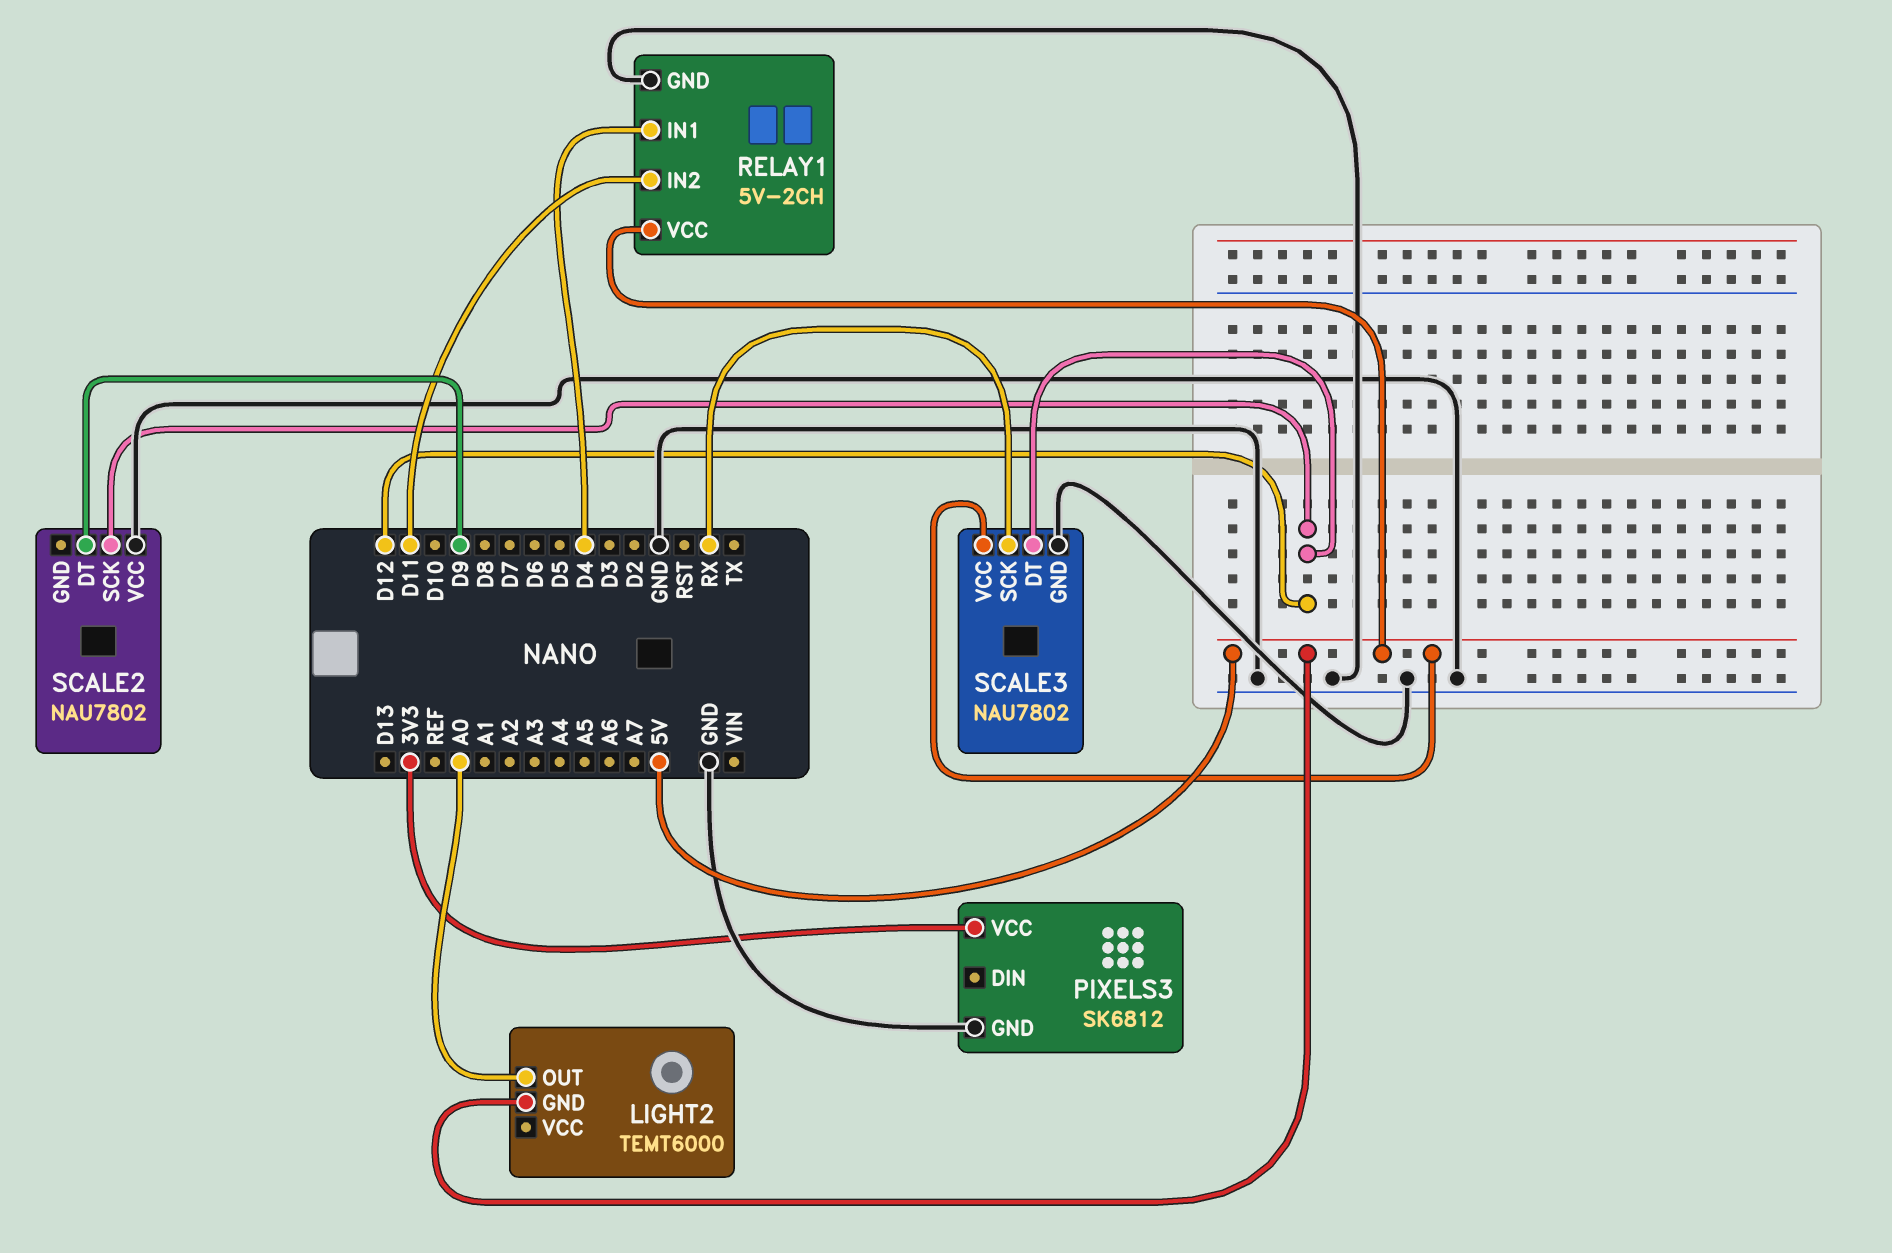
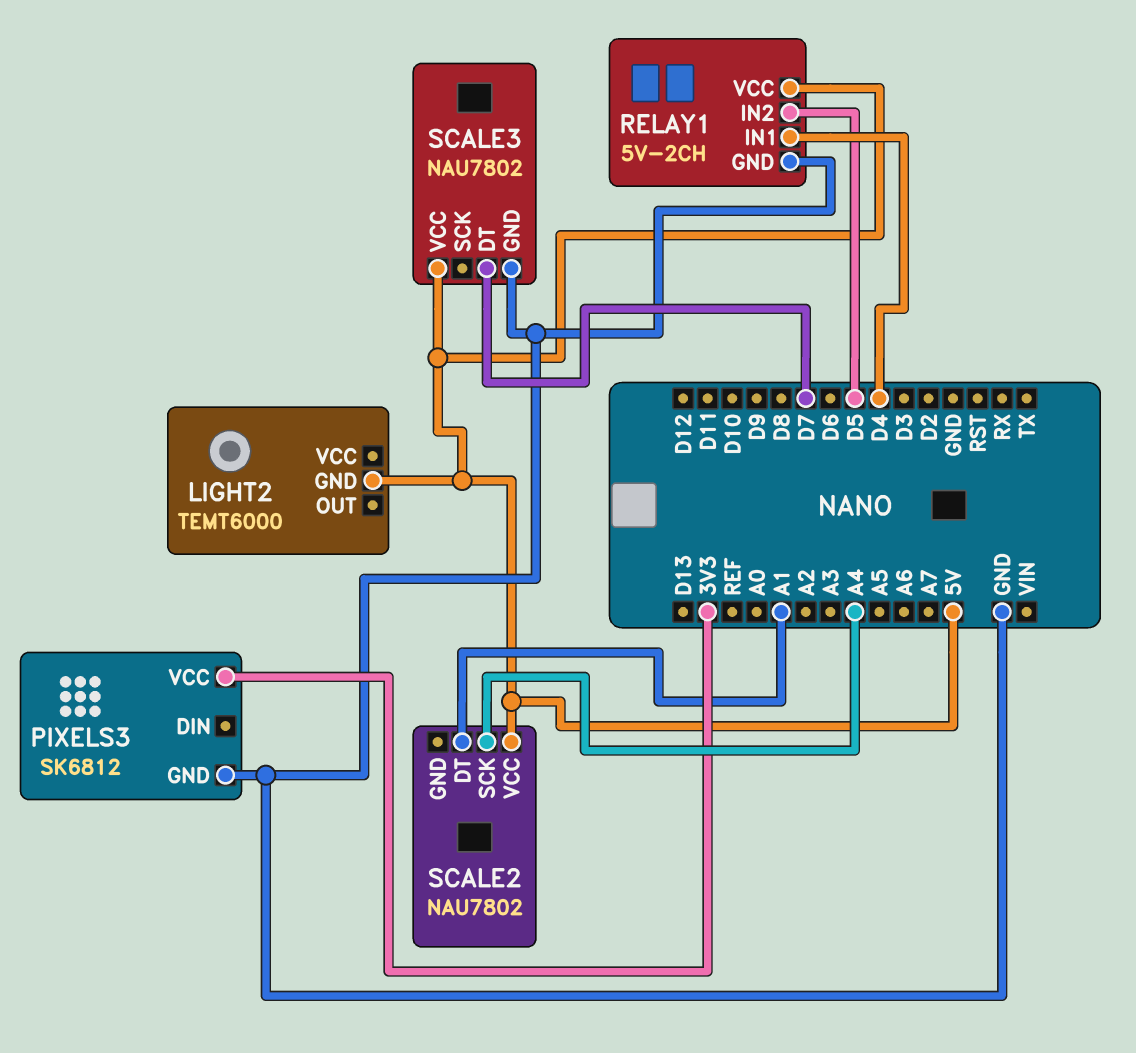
LIGHT2 pin OUT: A0 -> none
RELAY1 pin IN2: D11 -> D5
SCALE2 pin DT: D9 -> A1
SCALE2 pin SCK: D12 -> A4
SCALE2 pin VCC: GND -> 5V
SCALE3 pin DT: D12 -> D7
SCALE3 pin SCK: RX -> none

